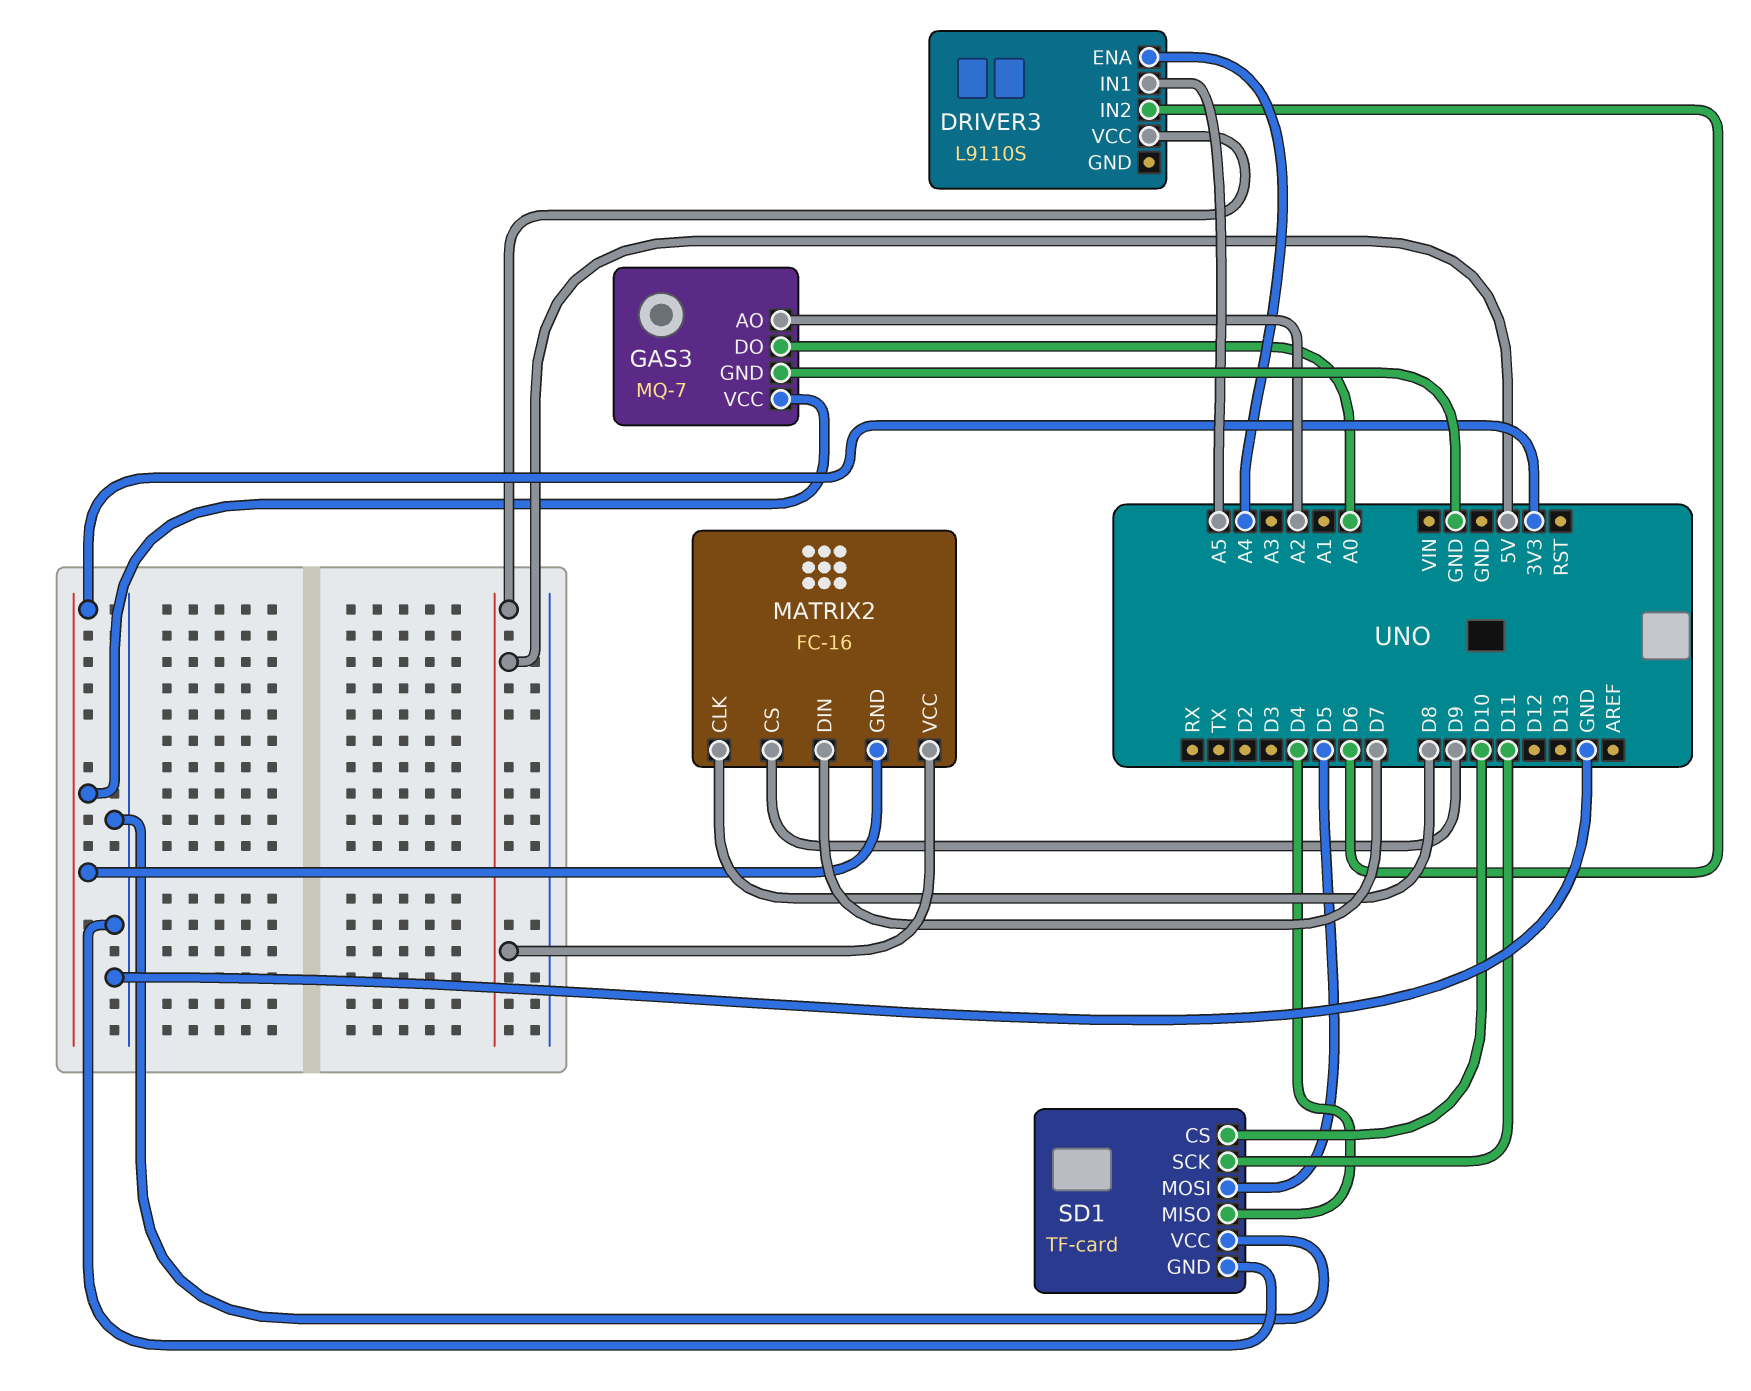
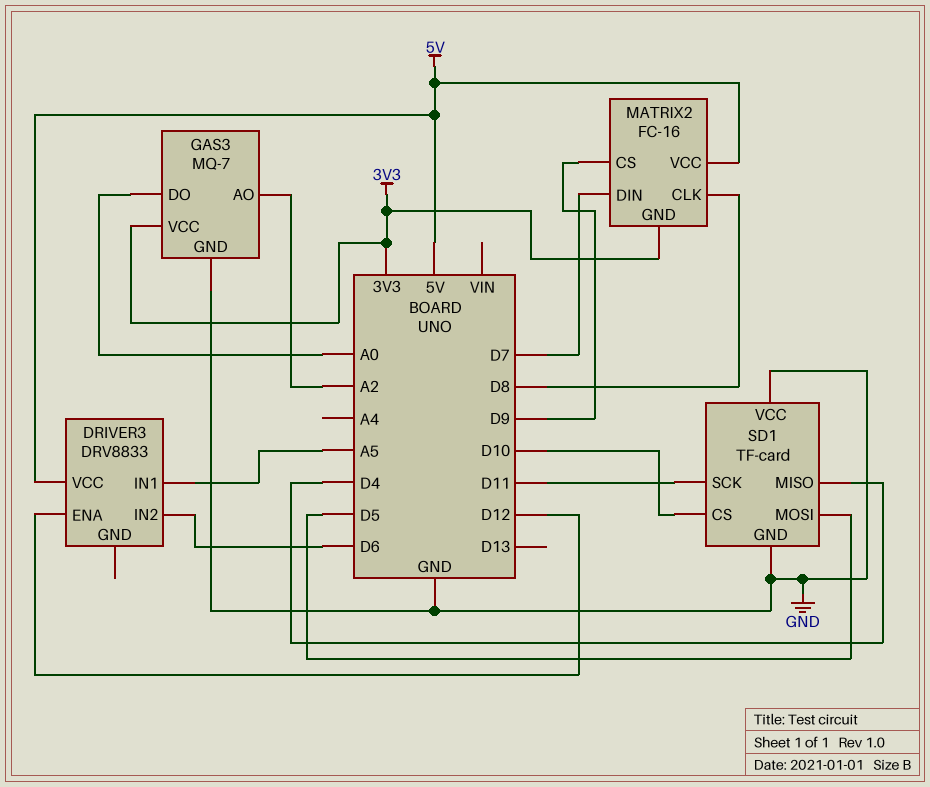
DRIVER3: L9110S -> DRV8833
DRIVER3 pin ENA: A4 -> D12

